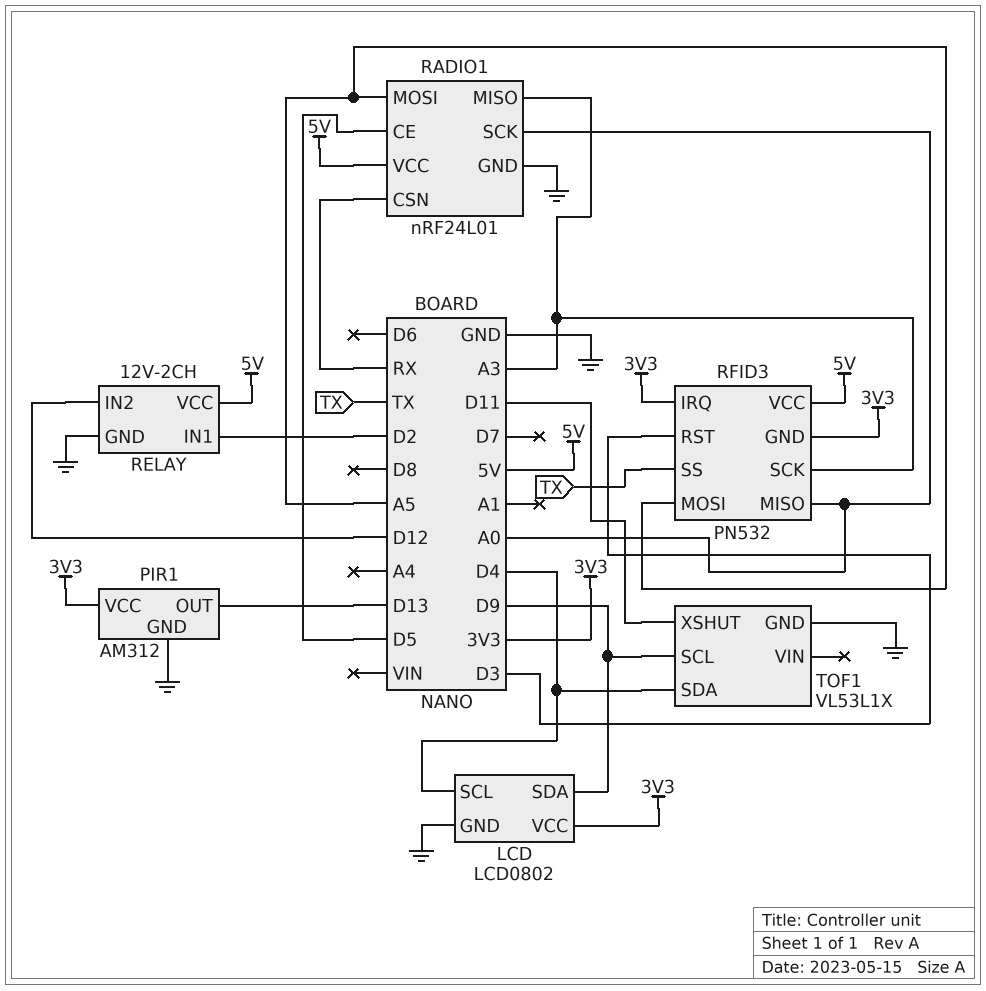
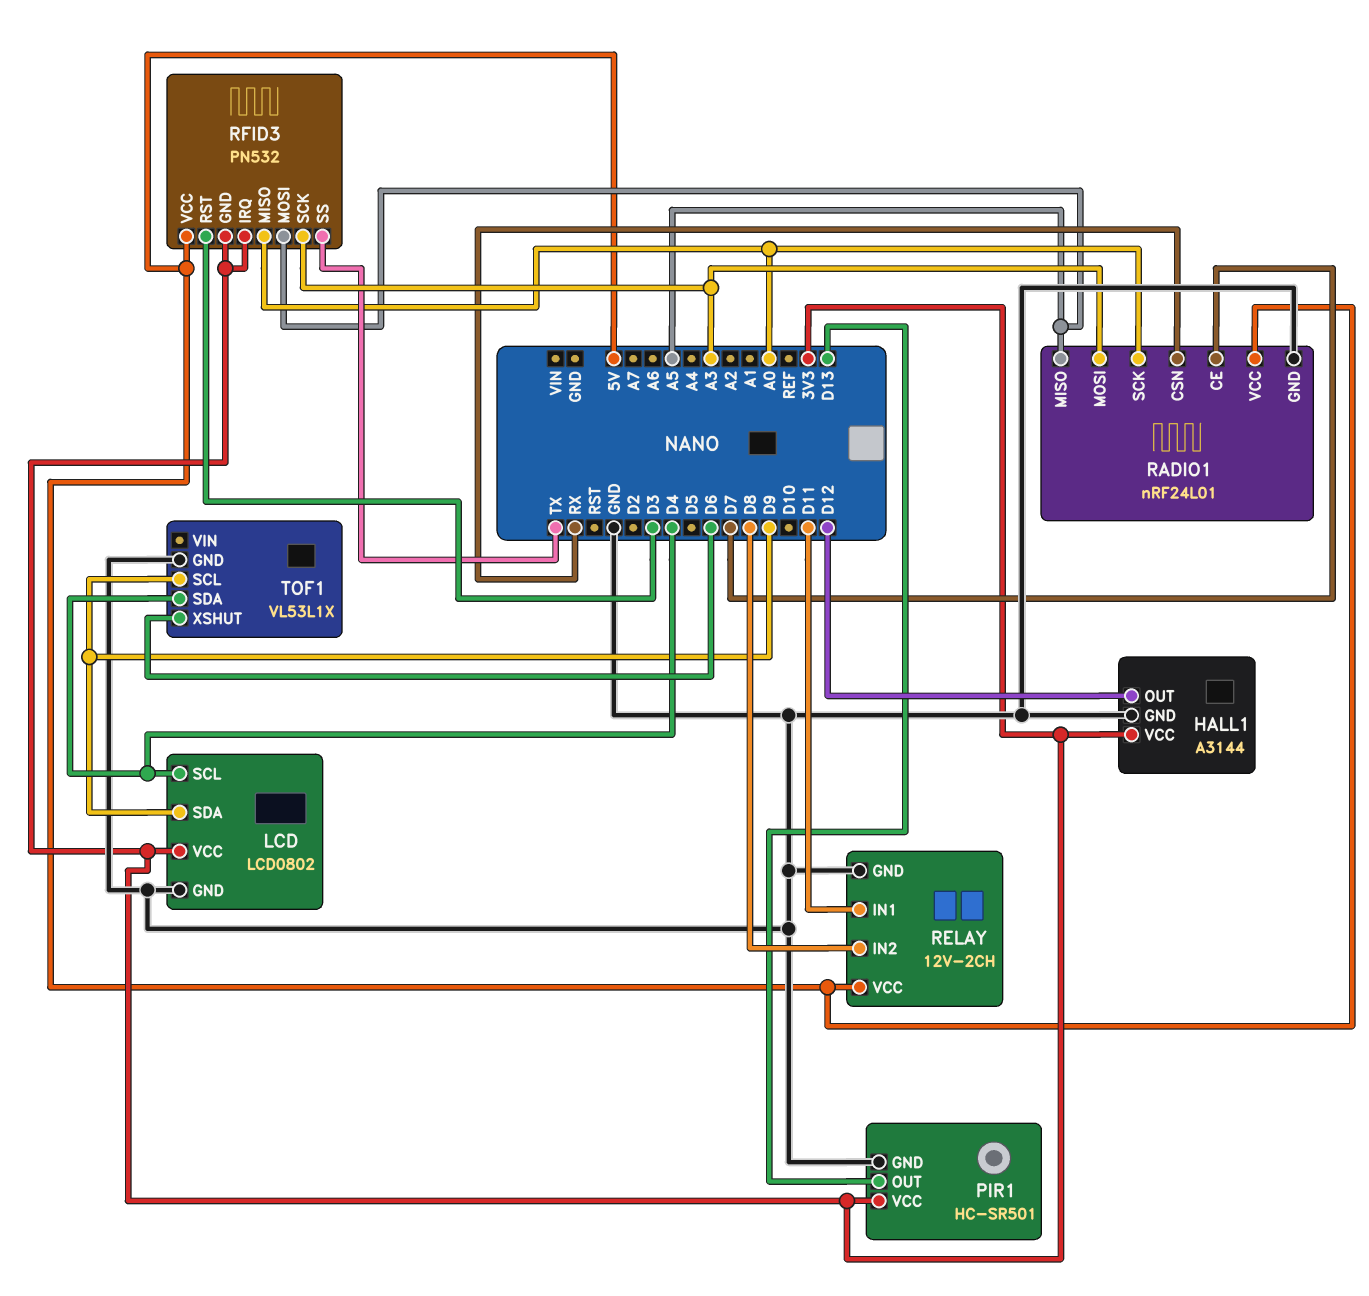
HALL1: none -> A3144
HALL1 pin GND: none -> GND
HALL1 pin OUT: none -> D12
HALL1 pin VCC: none -> 3V3
PIR1: AM312 -> HC-SR501
RADIO1 pin CE: D5 -> D7
RADIO1 pin MISO: A3 -> A5
RADIO1 pin MOSI: A5 -> A3
RELAY pin IN1: D2 -> D11
RELAY pin IN2: D12 -> D8
TOF1 pin XSHUT: D11 -> D6

